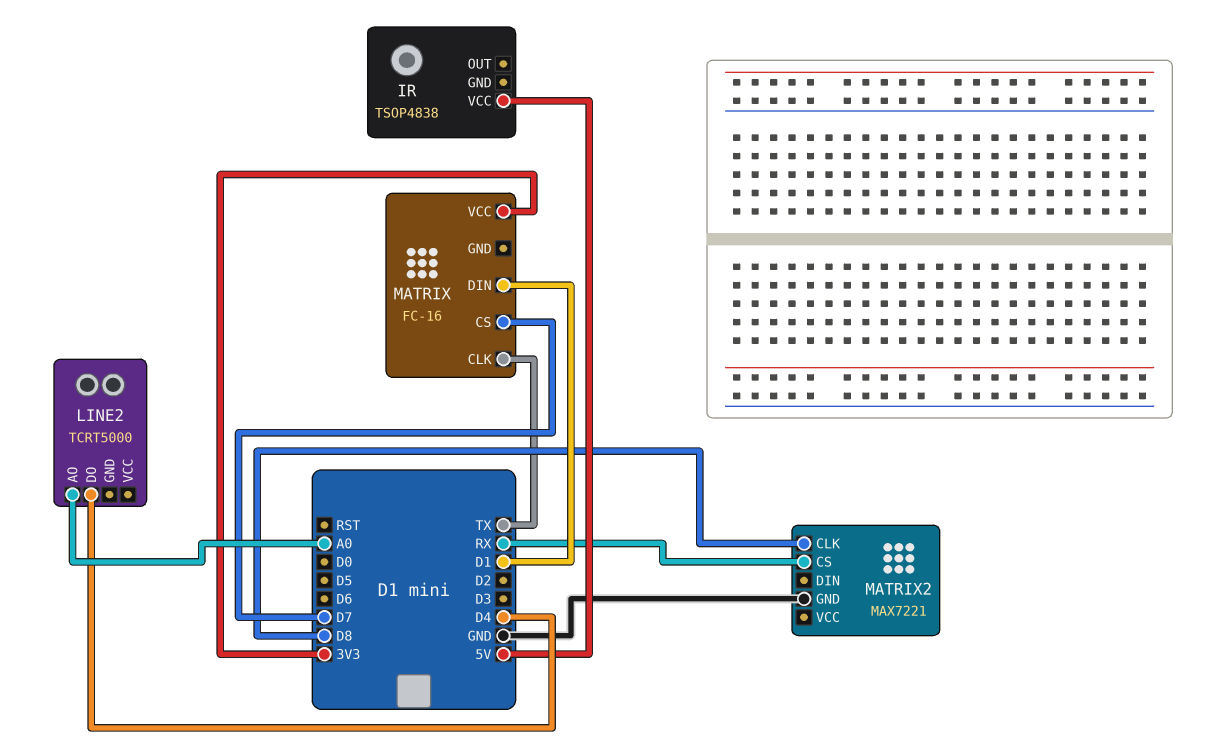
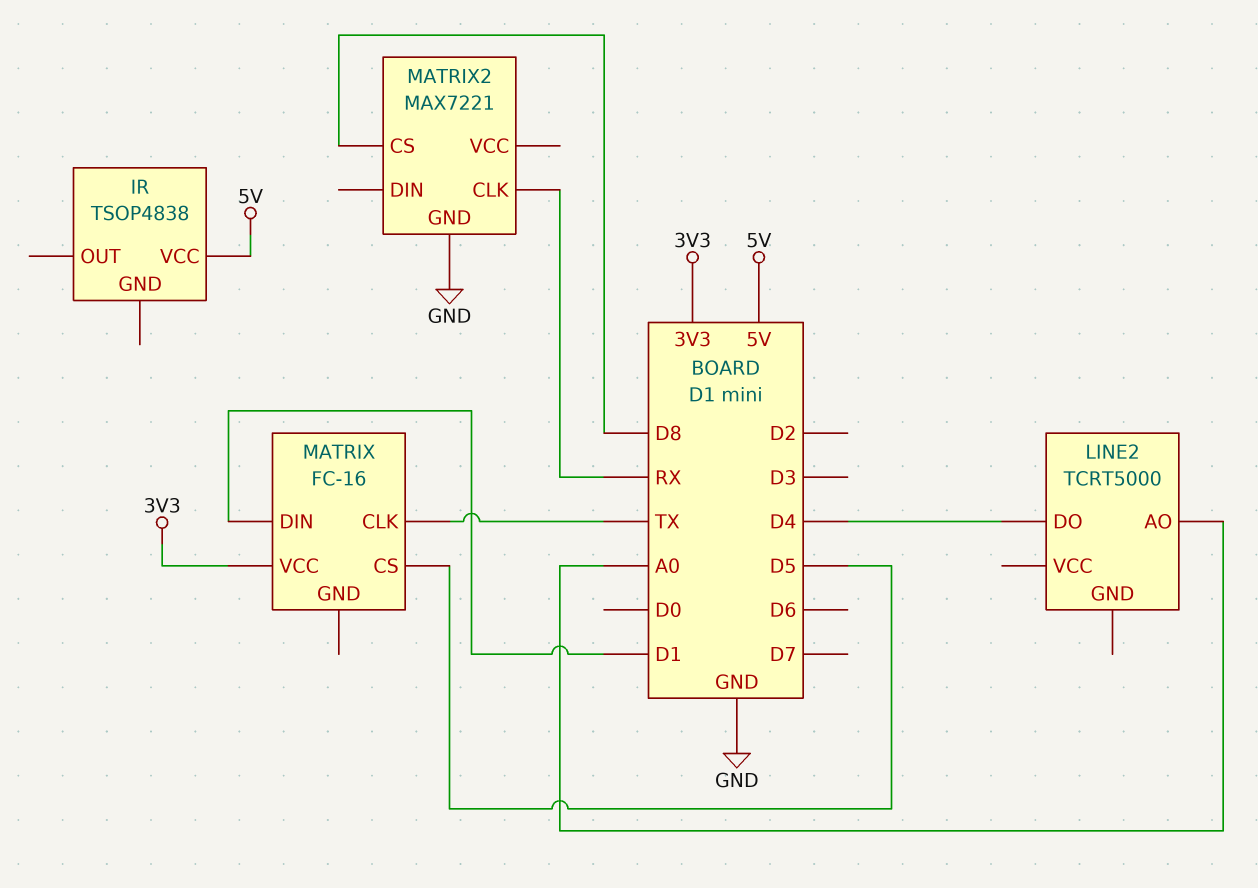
MATRIX pin CS: D7 -> D5
MATRIX2 pin CLK: D8 -> RX
MATRIX2 pin CS: RX -> D8

